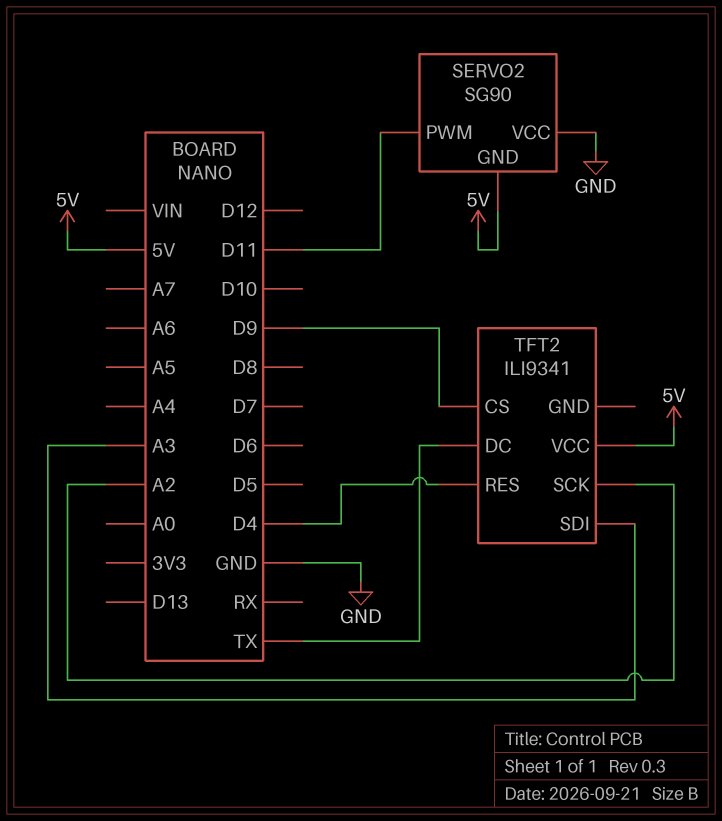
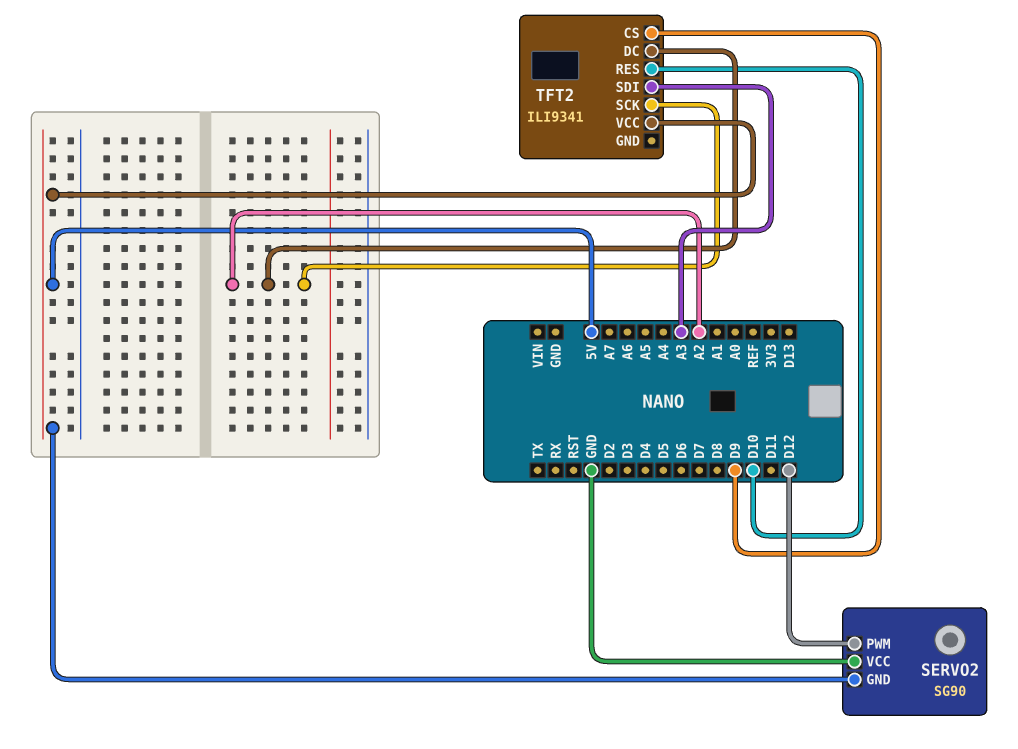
SERVO2 pin PWM: D11 -> D12
TFT2 pin DC: TX -> A2
TFT2 pin RES: D4 -> D10

